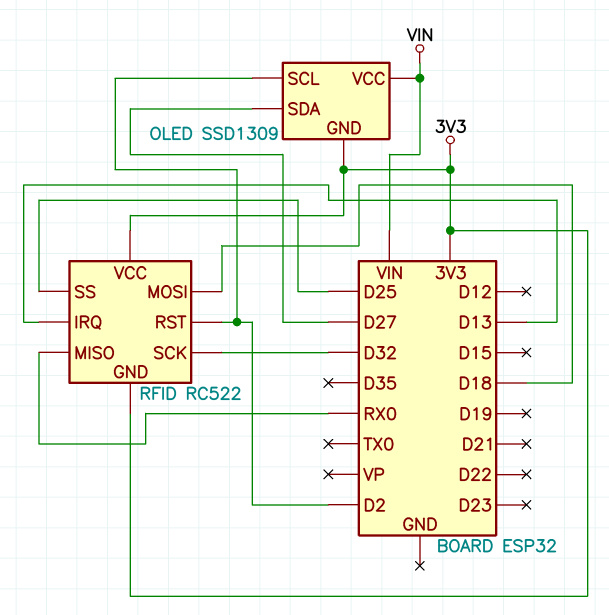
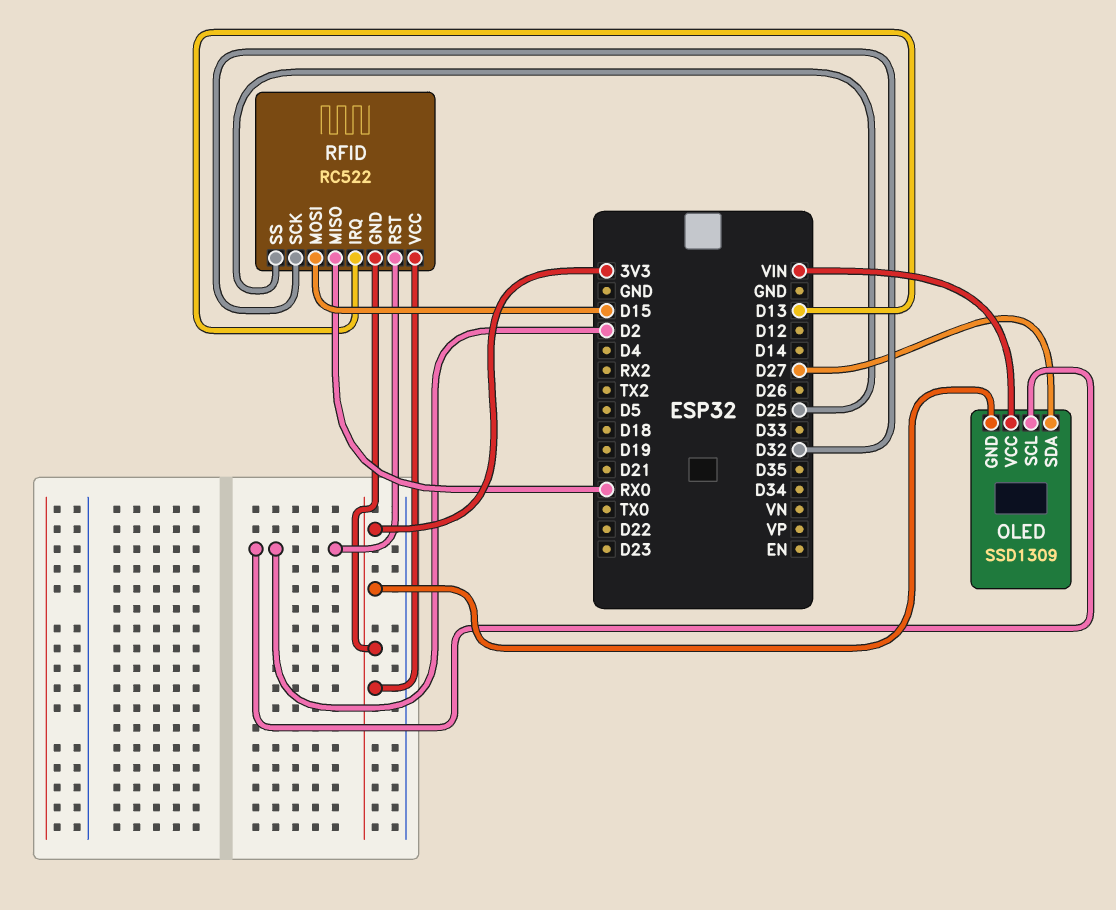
RFID pin MOSI: D18 -> D15

